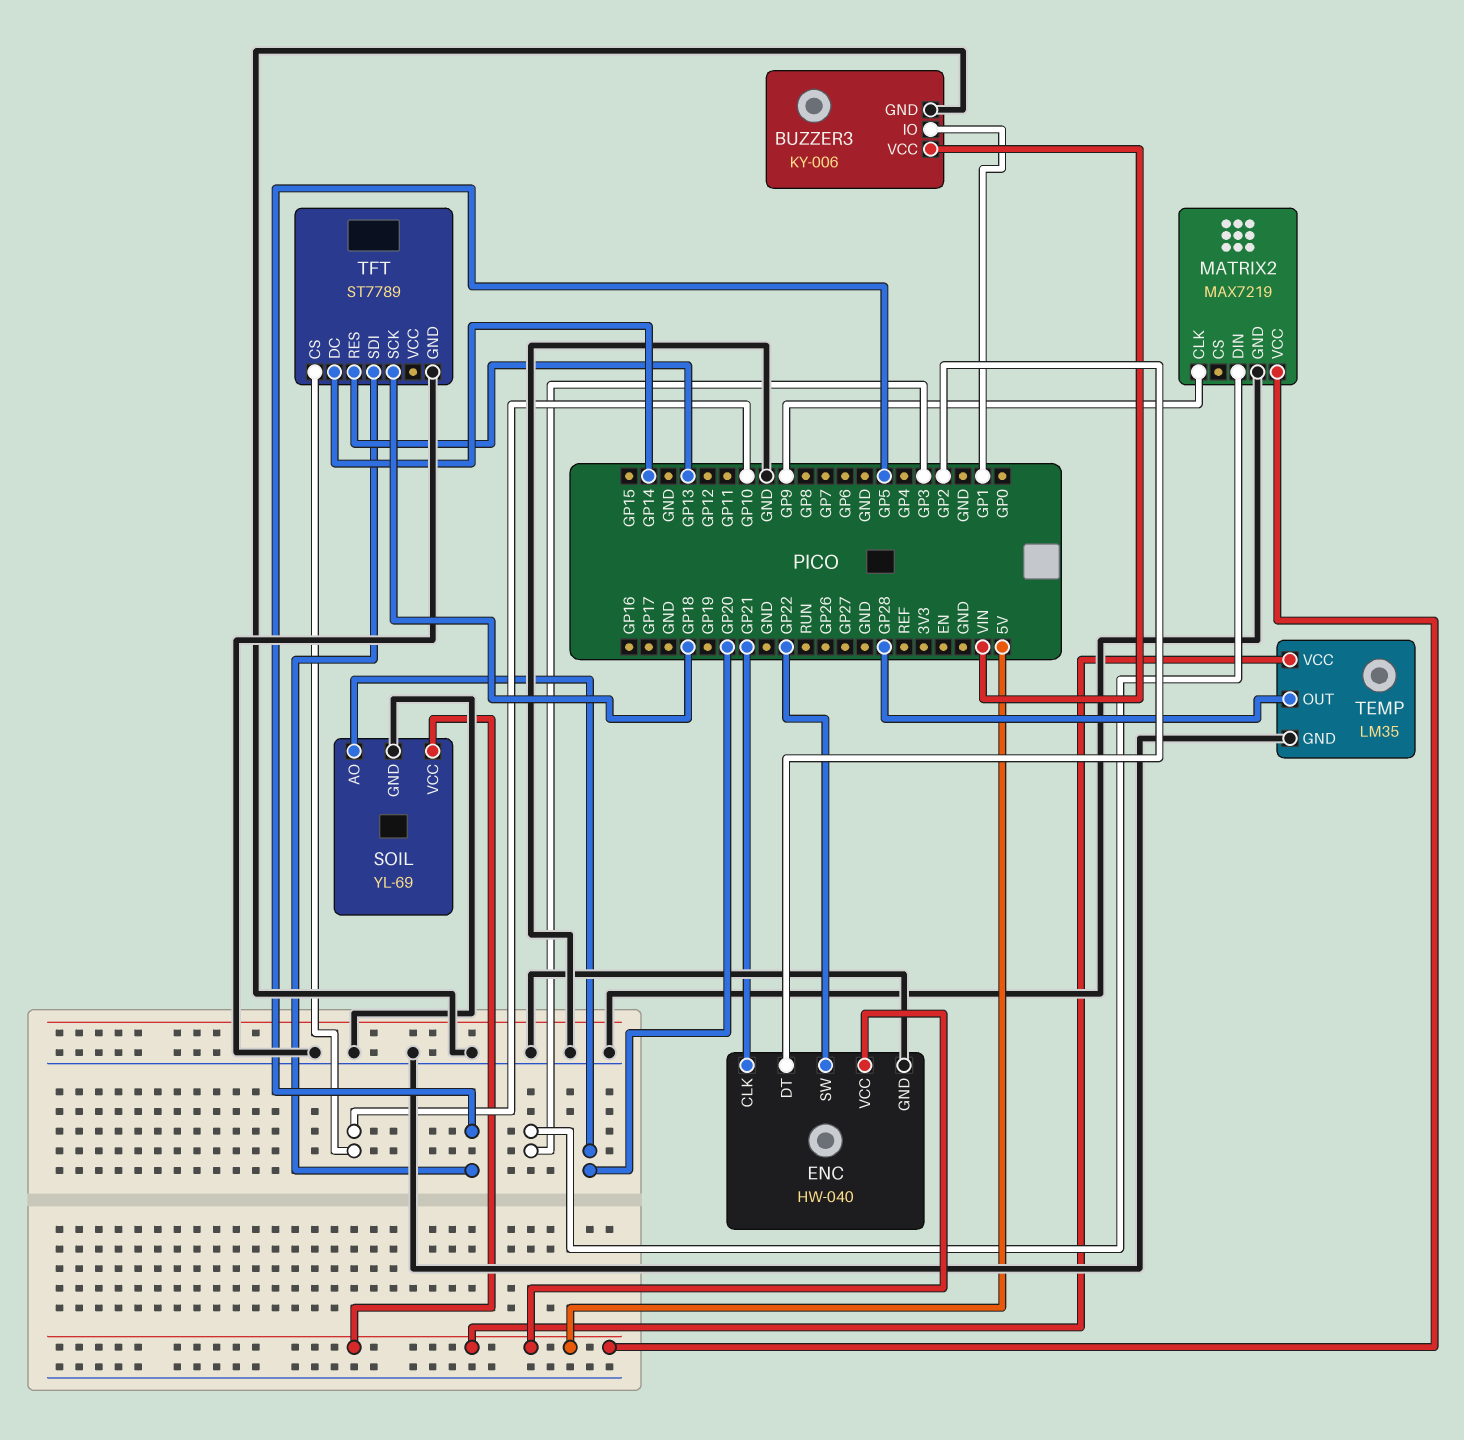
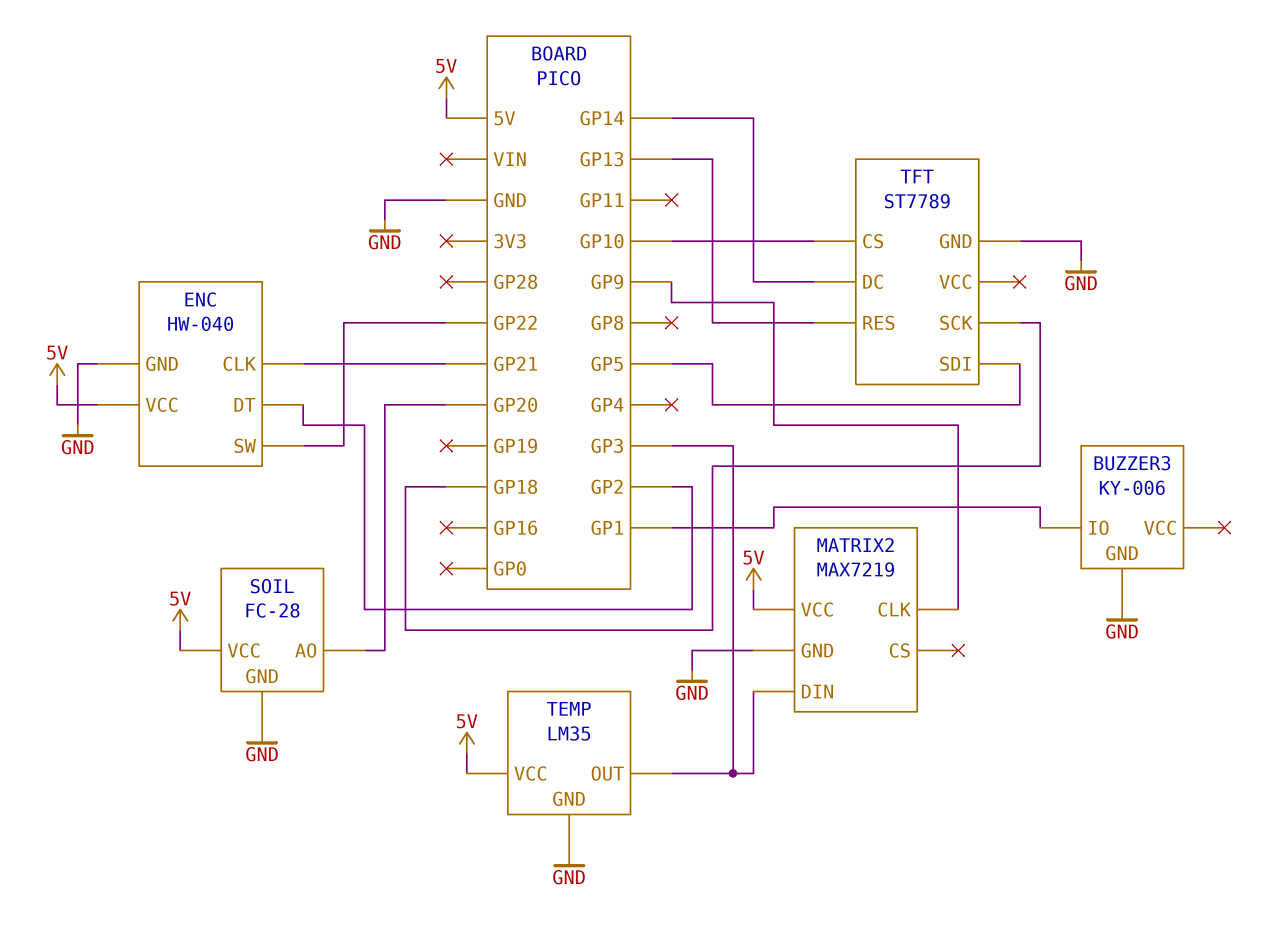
BUZZER3 pin VCC: VIN -> none
SOIL: YL-69 -> FC-28
TEMP pin OUT: GP28 -> GP3

